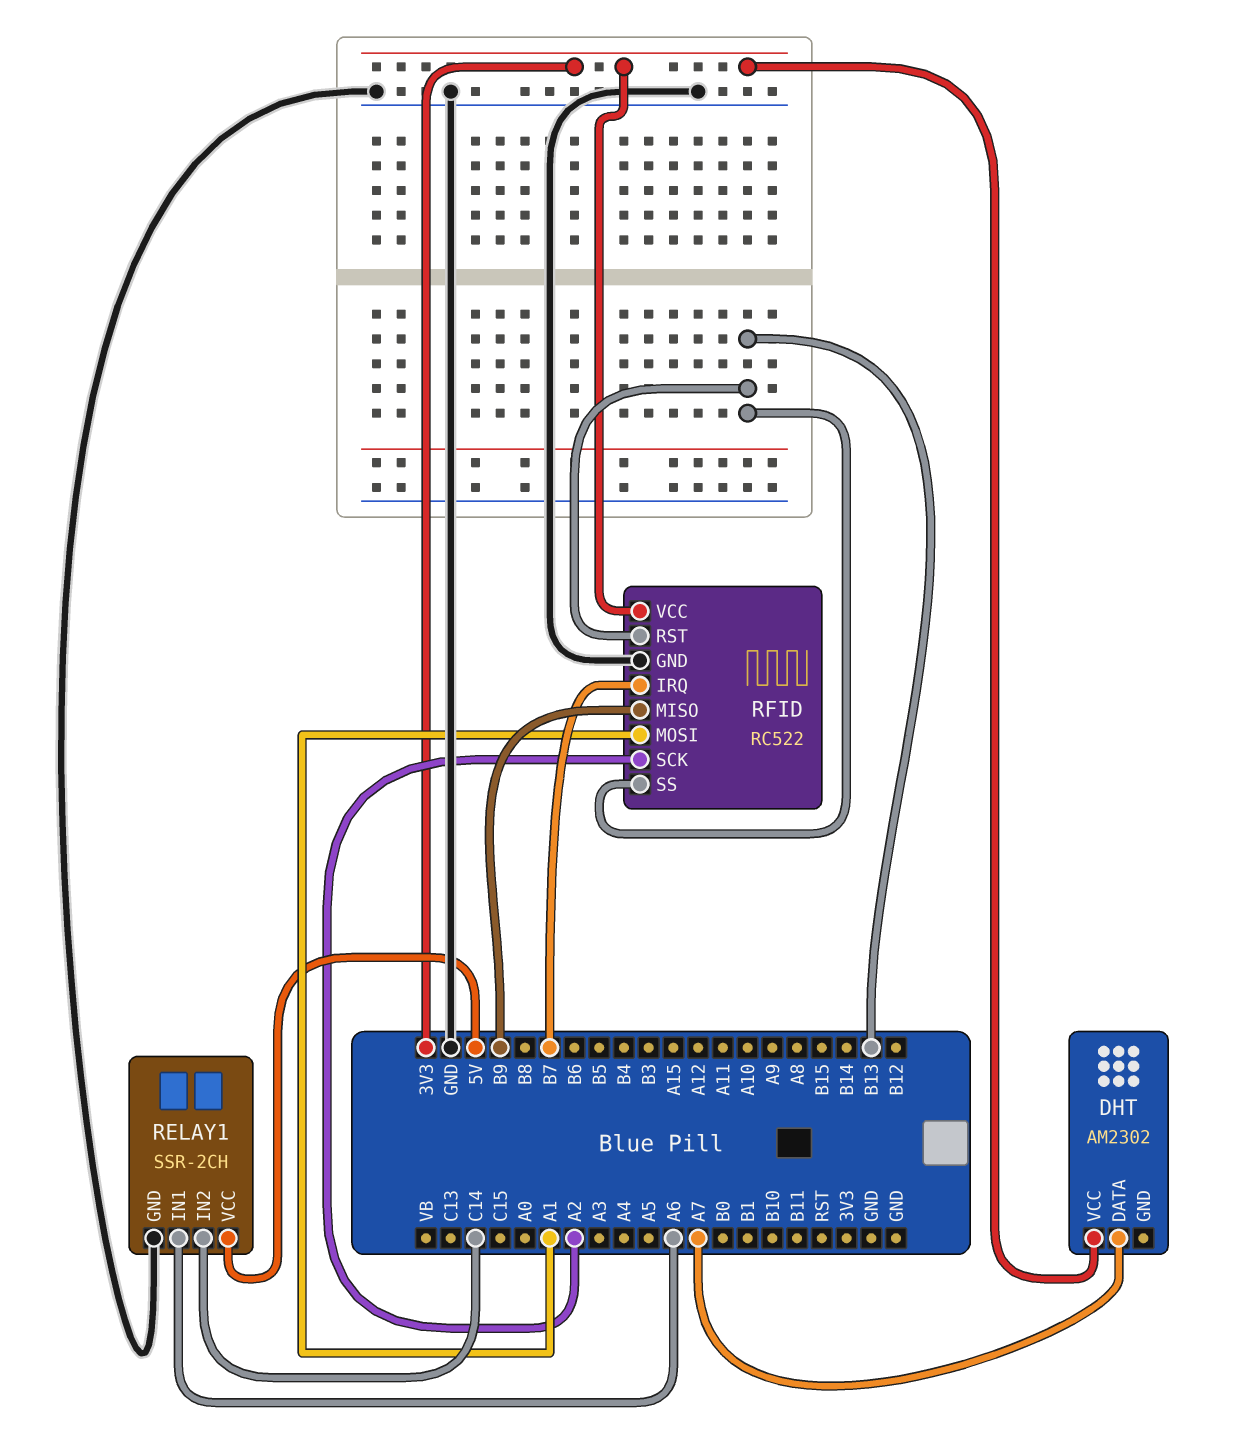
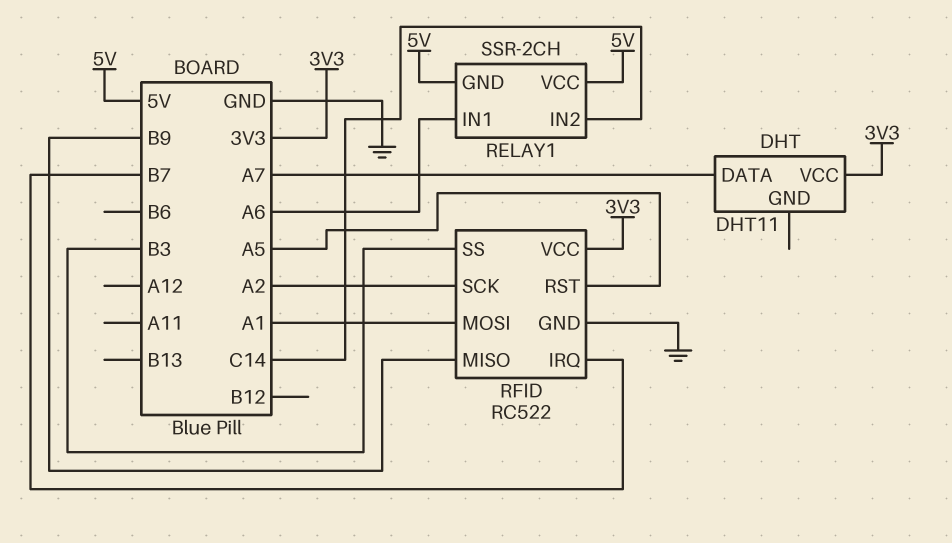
DHT: AM2302 -> DHT11
RELAY1 pin GND: GND -> 5V
RFID pin RST: B13 -> A5
RFID pin SS: B13 -> B3

